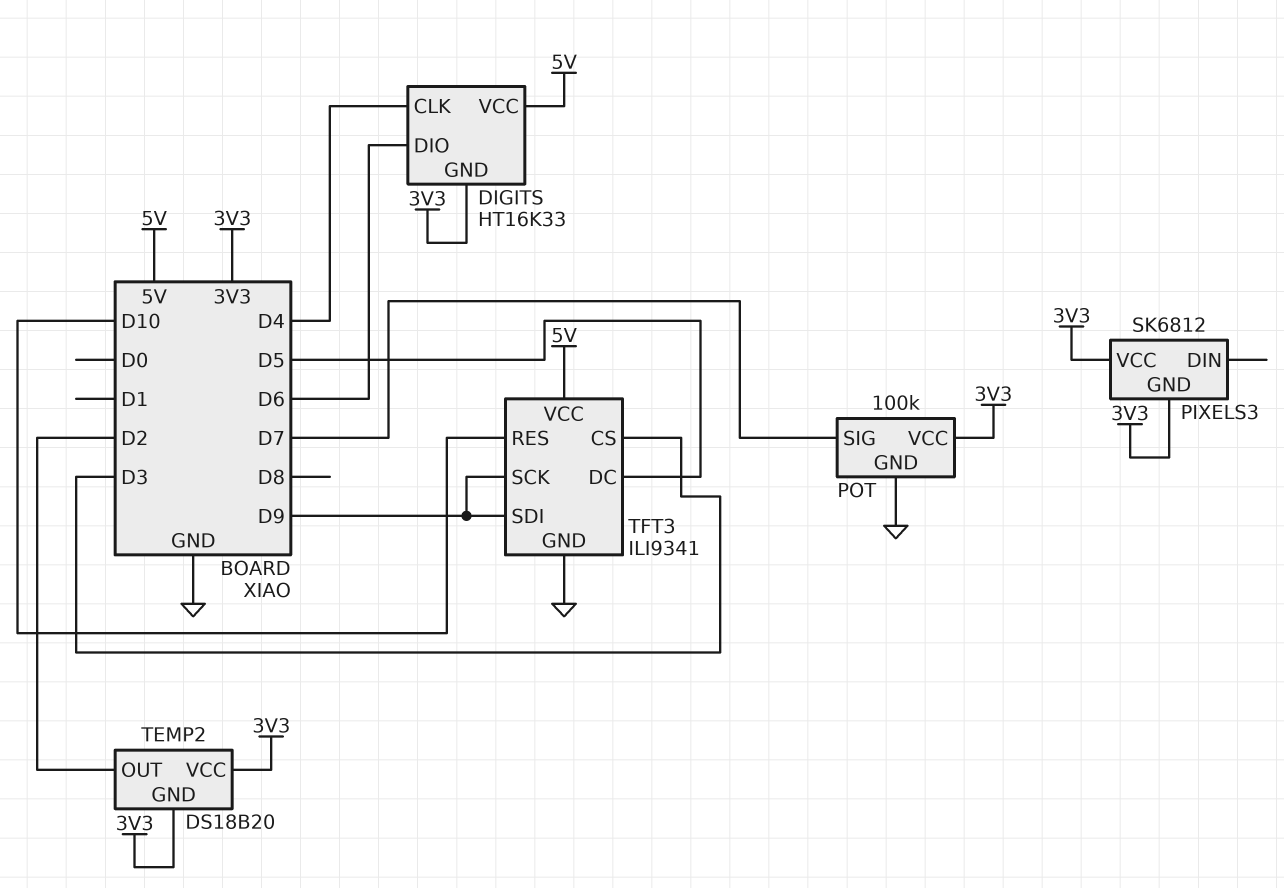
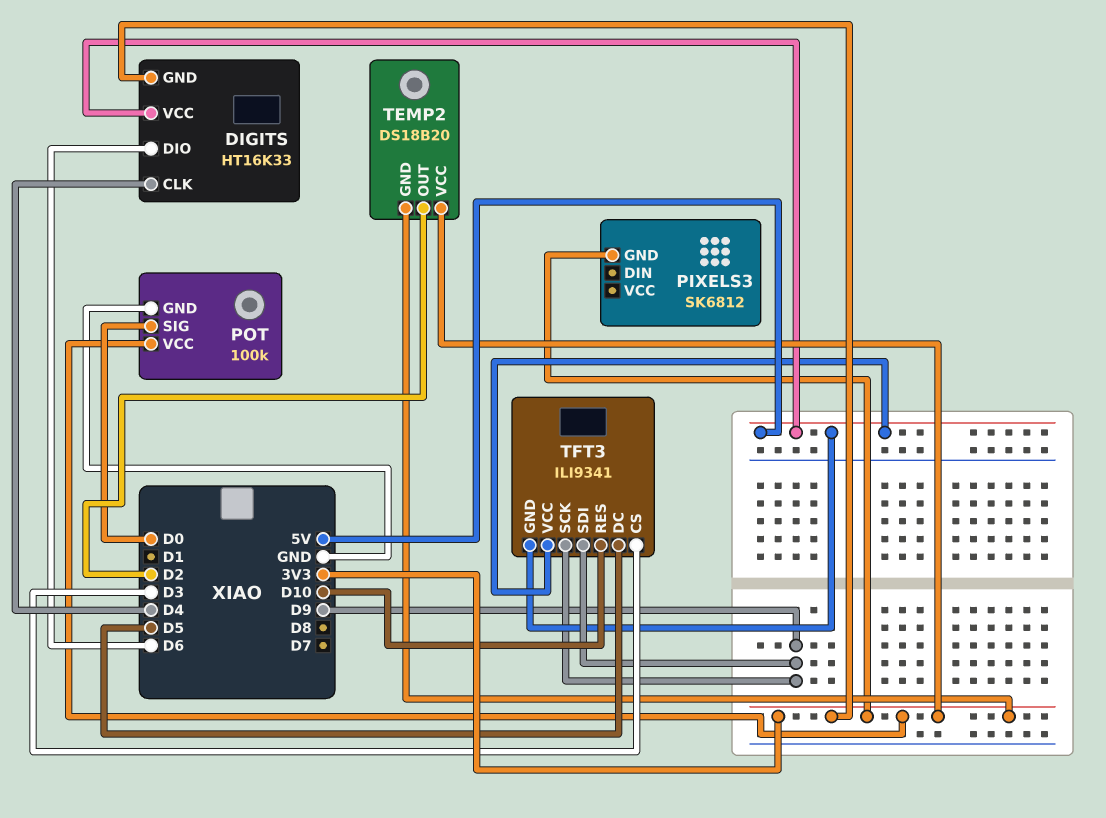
PIXELS3 pin VCC: 3V3 -> none
POT pin SIG: D7 -> D0
TFT3 pin GND: GND -> 5V

